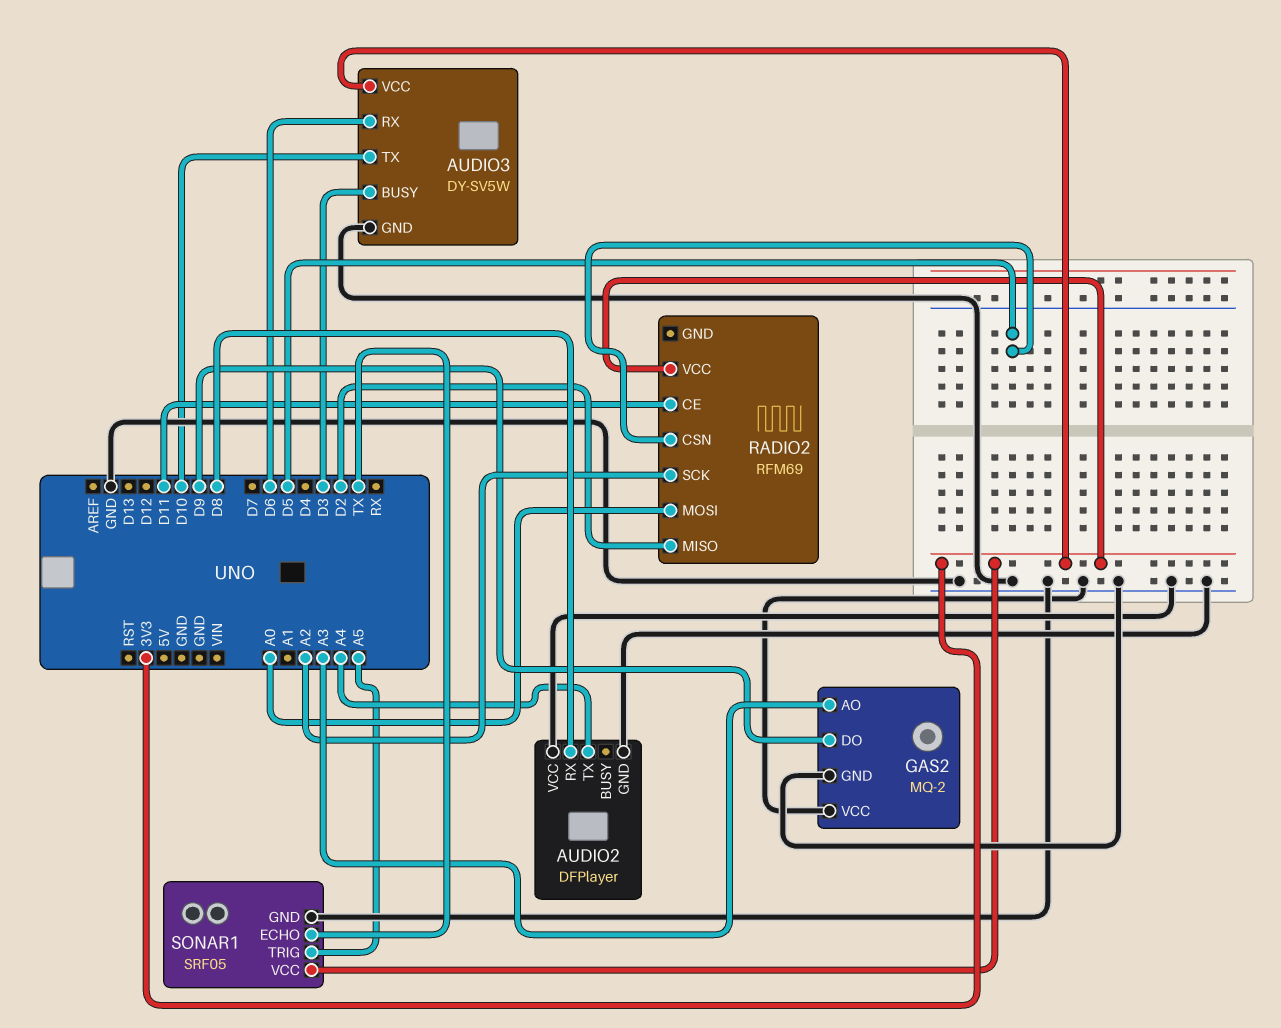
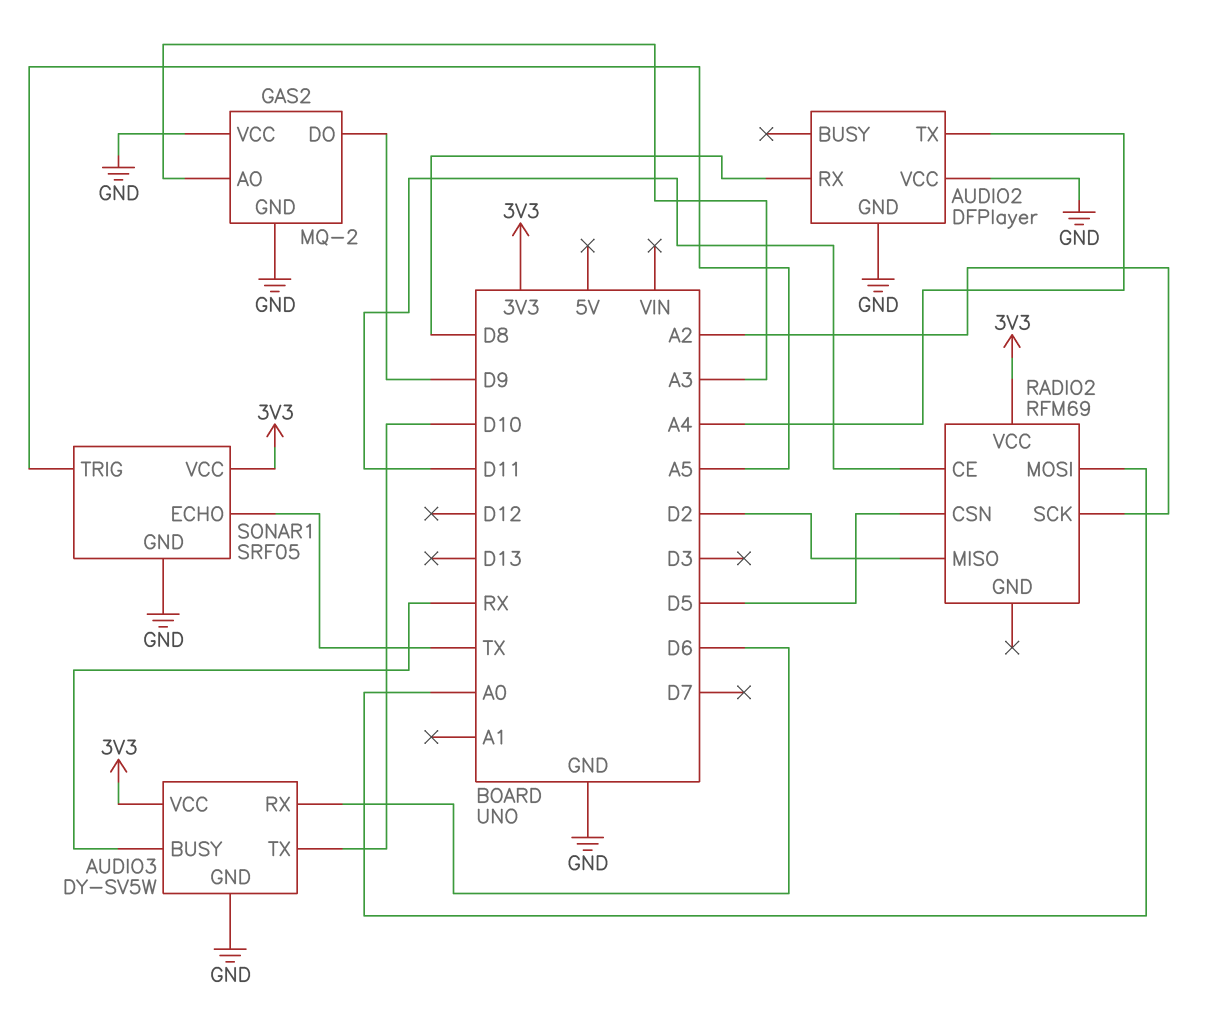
AUDIO3 pin BUSY: D3 -> RX

